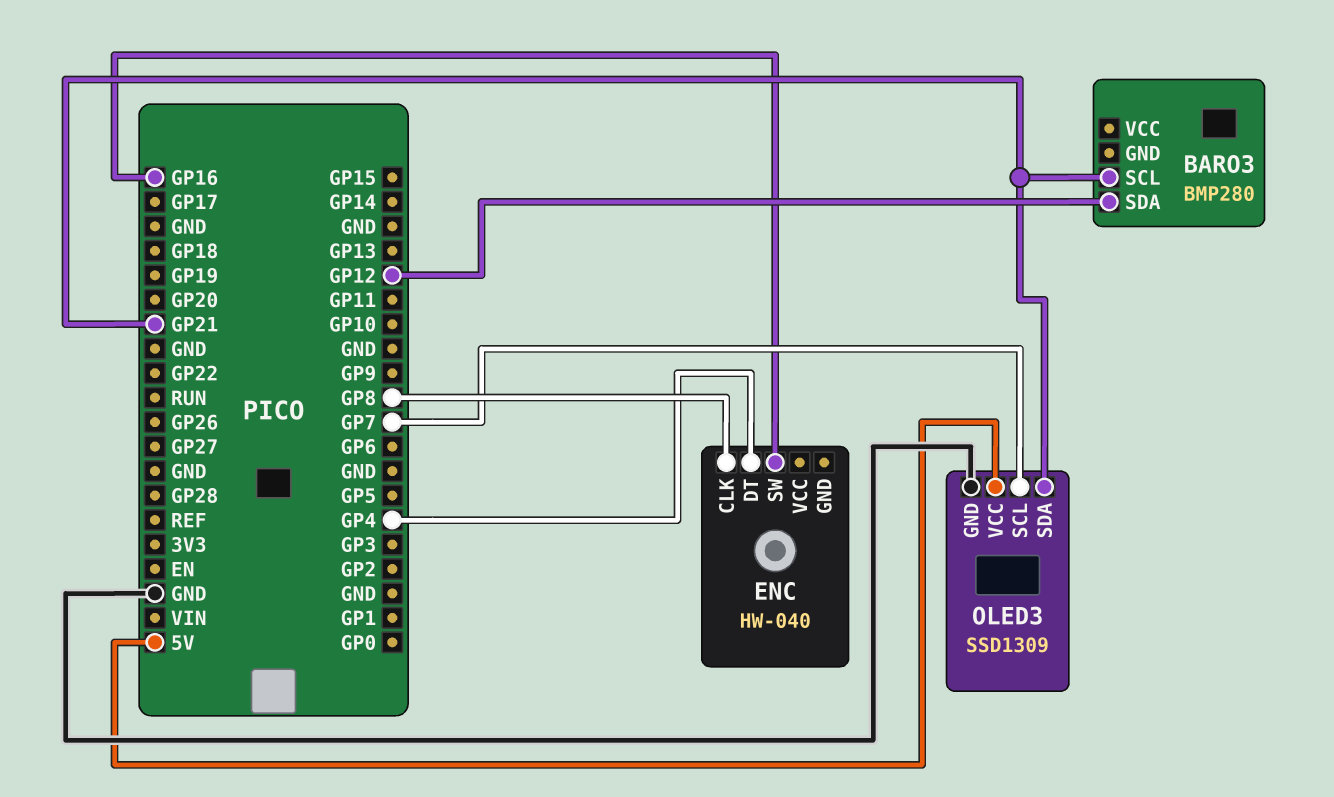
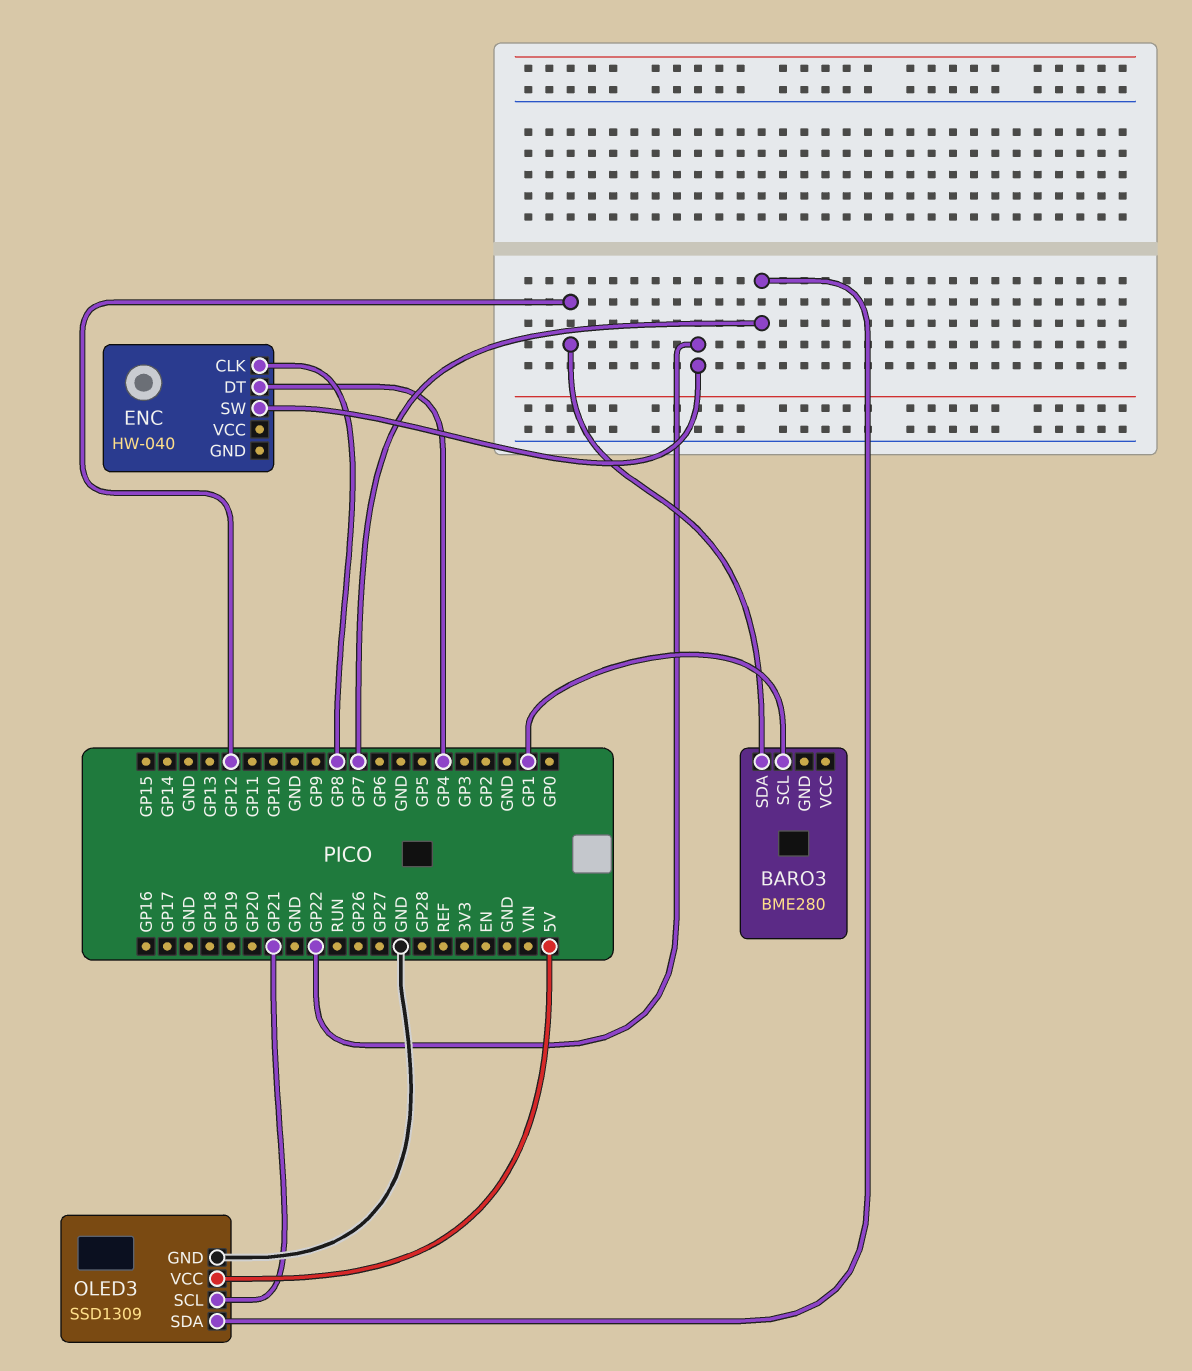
BARO3: BMP280 -> BME280
BARO3 pin SCL: GP21 -> GP1
ENC pin SW: GP16 -> GP22
OLED3 pin SCL: GP7 -> GP21
OLED3 pin SDA: GP21 -> GP7

